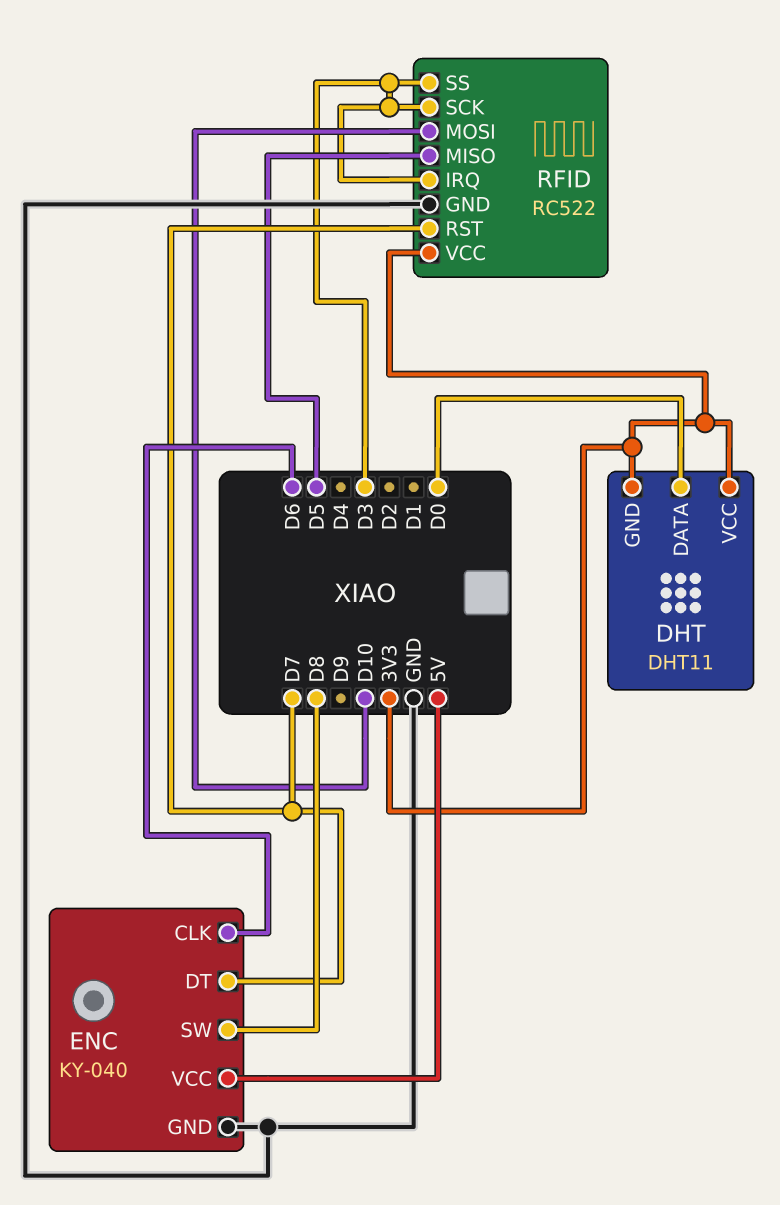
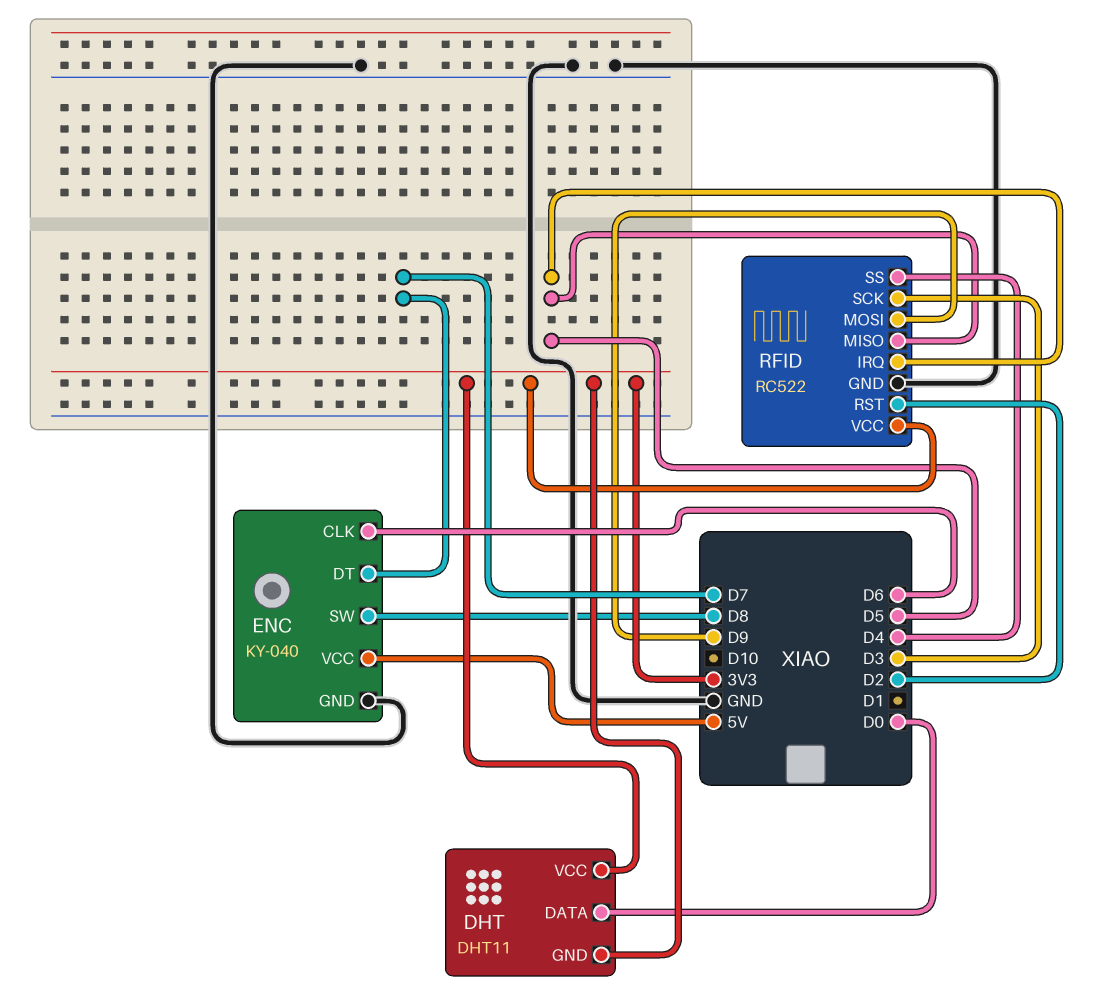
RFID pin IRQ: D3 -> D5
RFID pin MOSI: D10 -> D9
RFID pin RST: D7 -> D2
RFID pin SS: D3 -> D4

